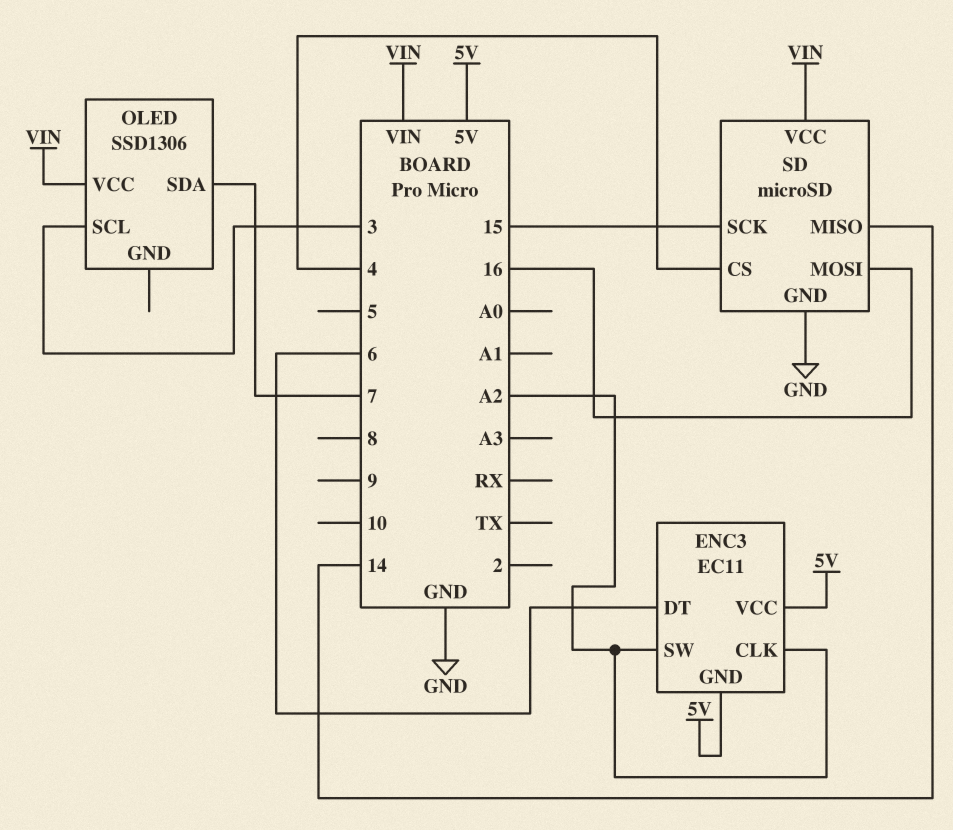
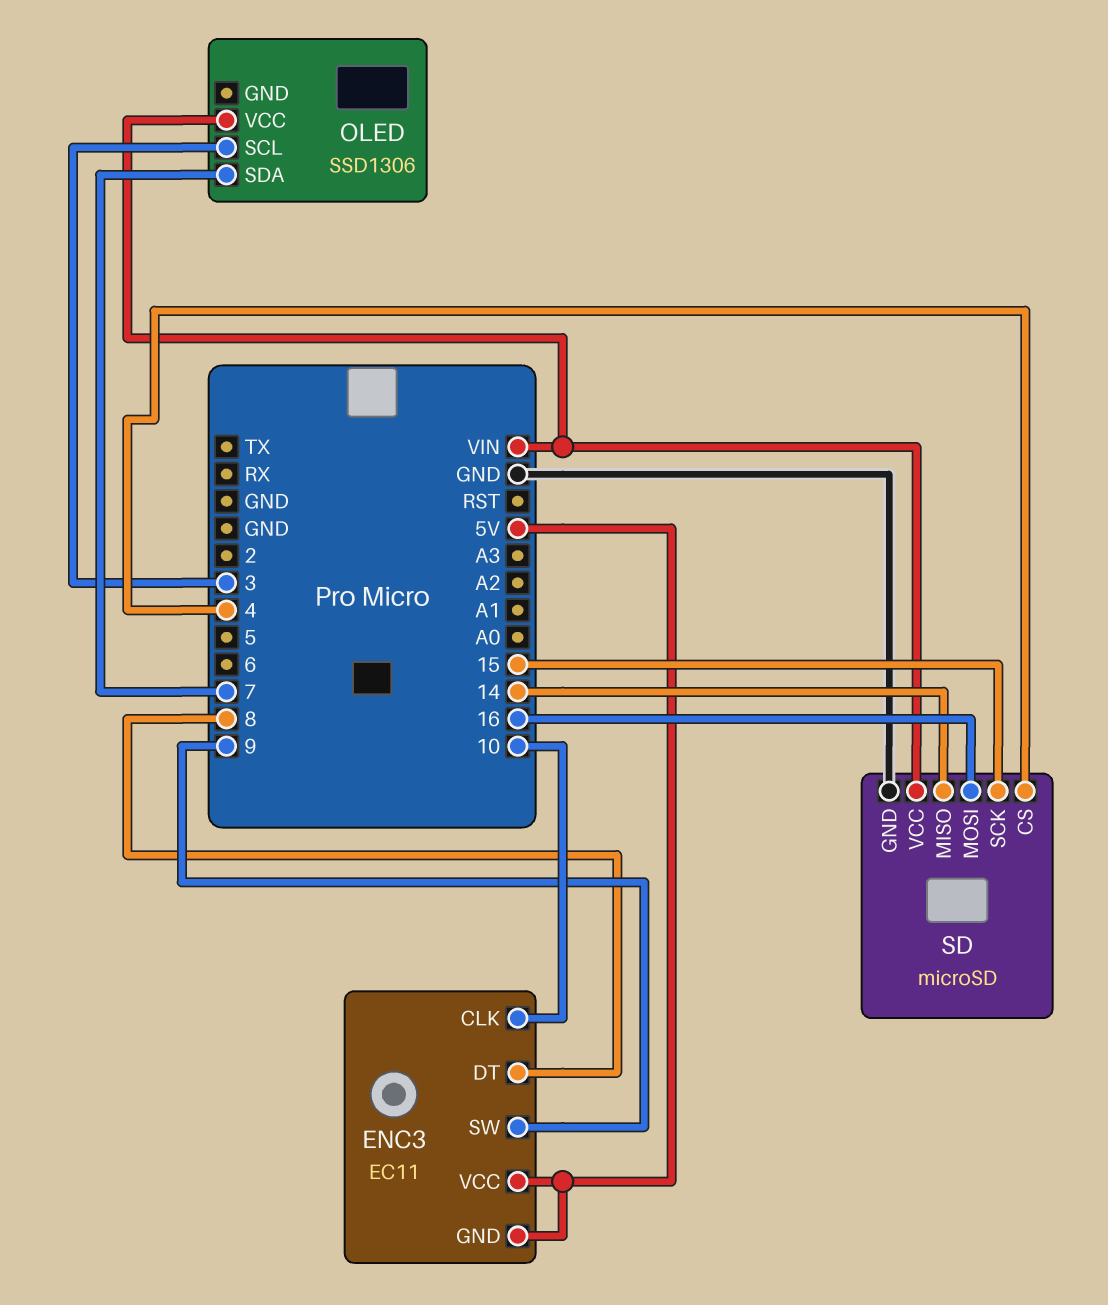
ENC3 pin CLK: A2 -> 10
ENC3 pin DT: 6 -> 8
ENC3 pin SW: A2 -> 9

